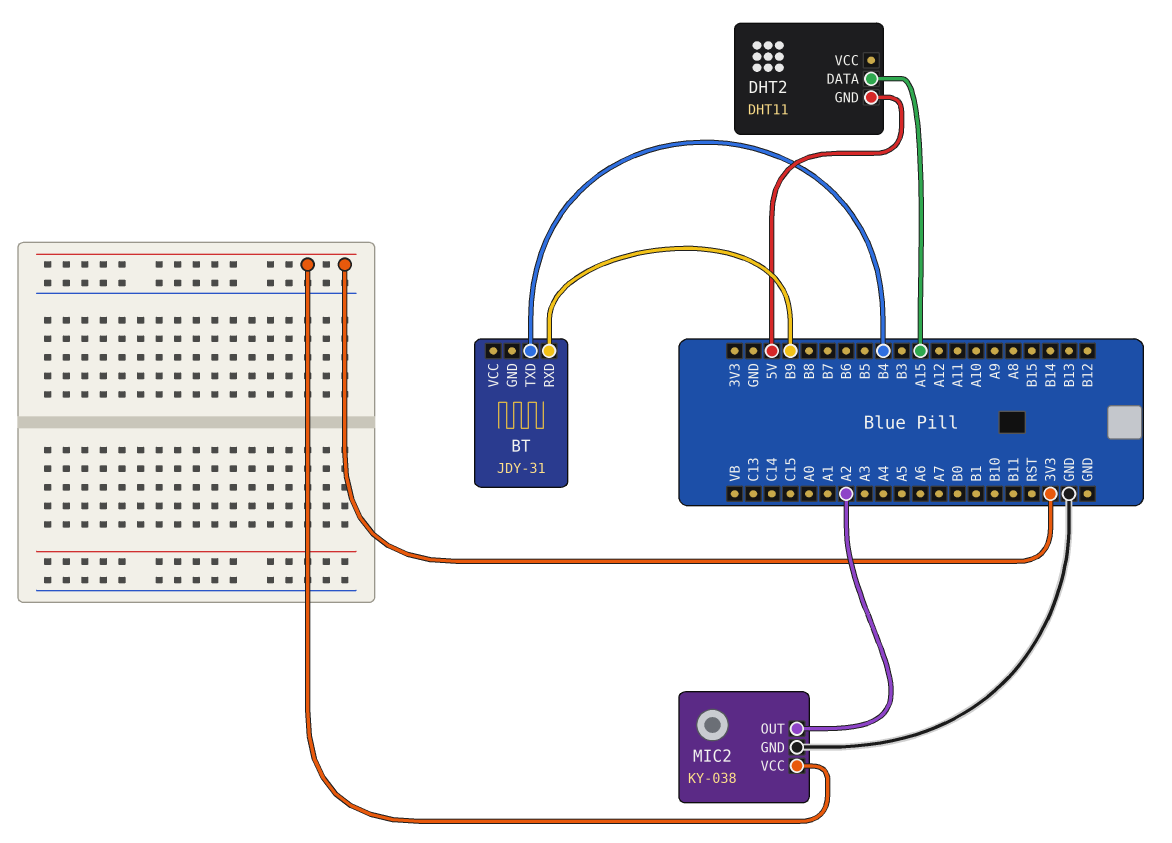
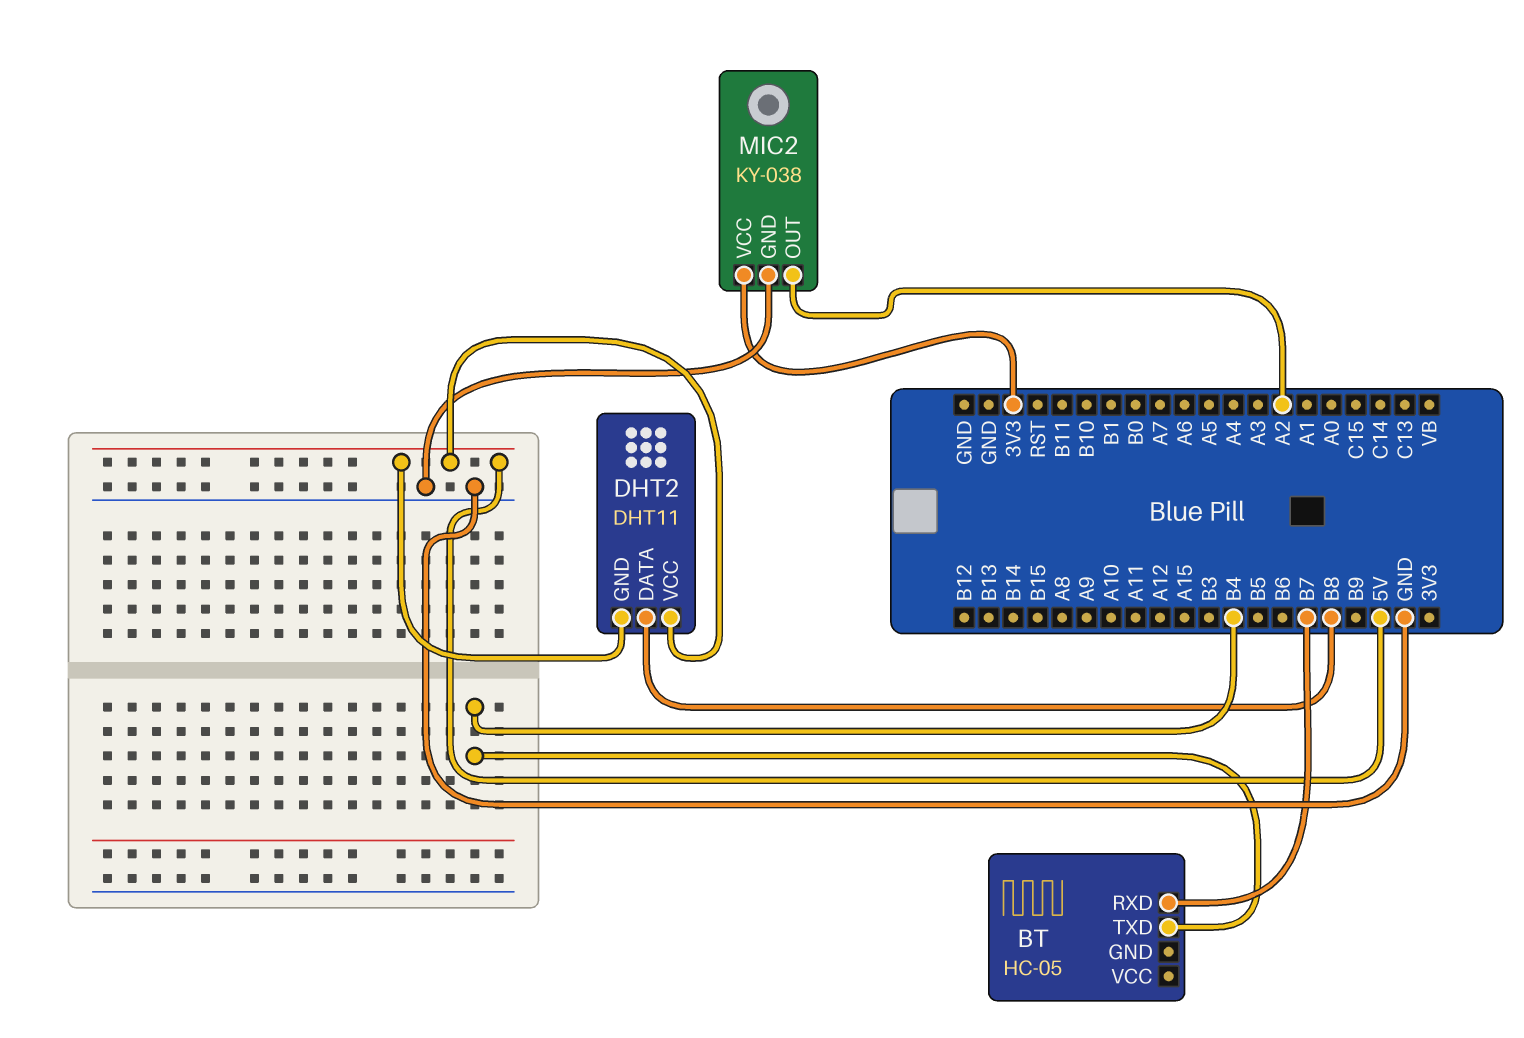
BT: JDY-31 -> HC-05
BT pin RXD: B9 -> B7
DHT2 pin DATA: A15 -> B8
DHT2 pin VCC: none -> 5V

